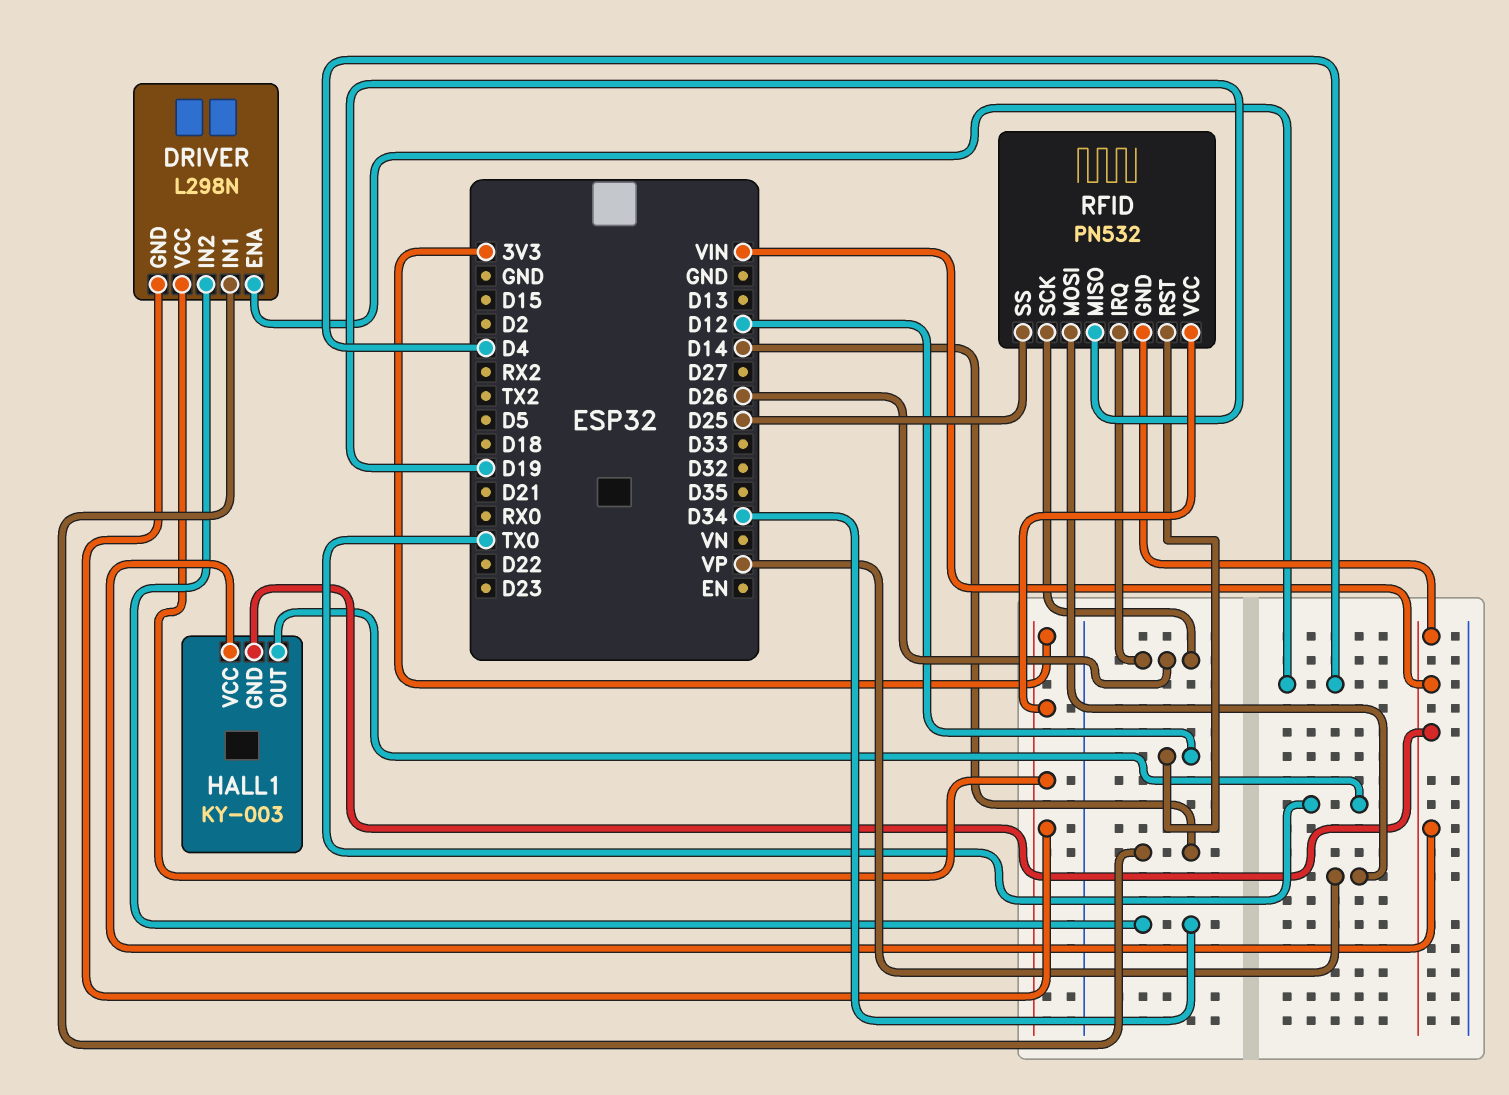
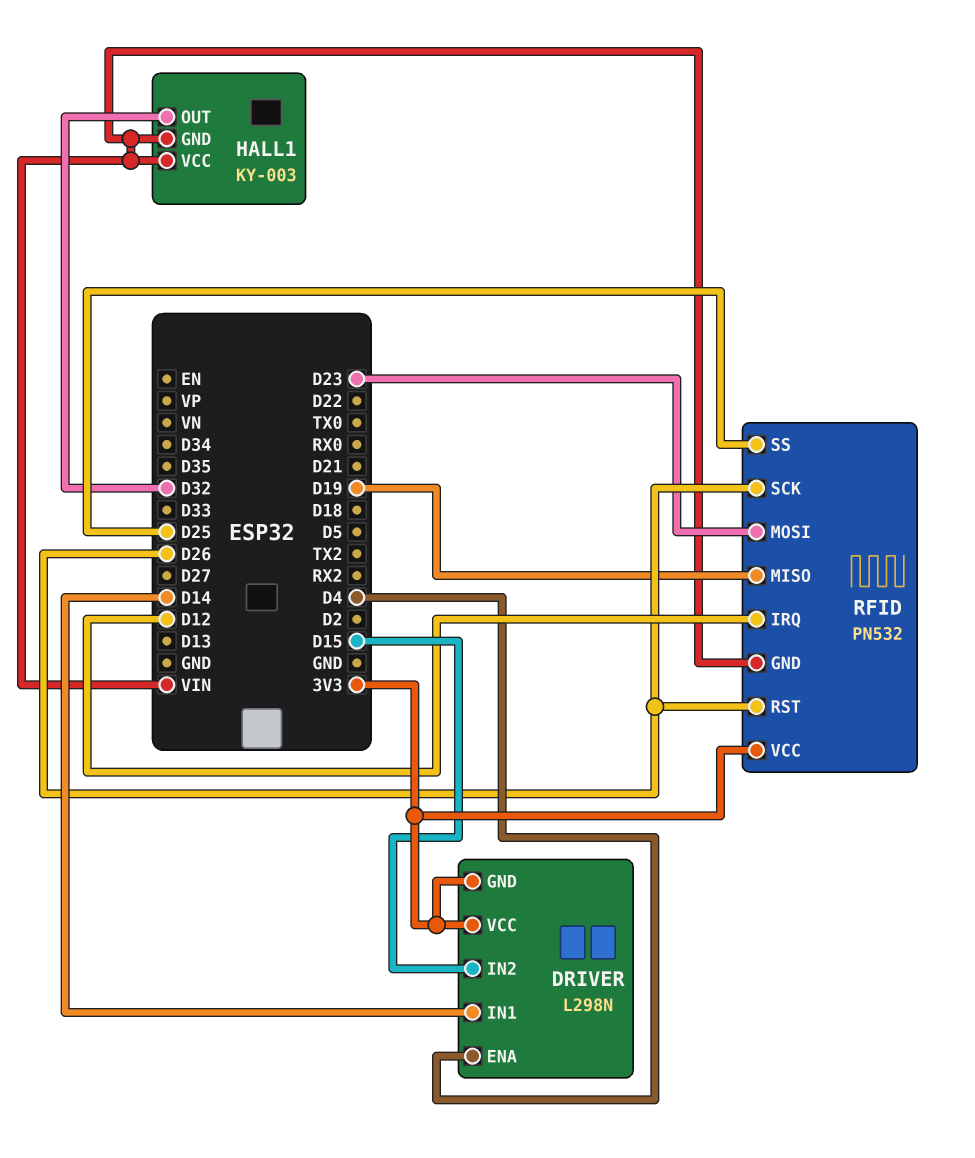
DRIVER pin IN2: D34 -> D15
HALL1 pin OUT: TX0 -> D32
RFID pin IRQ: D26 -> D12
RFID pin MOSI: VP -> D23
RFID pin RST: D12 -> D26

